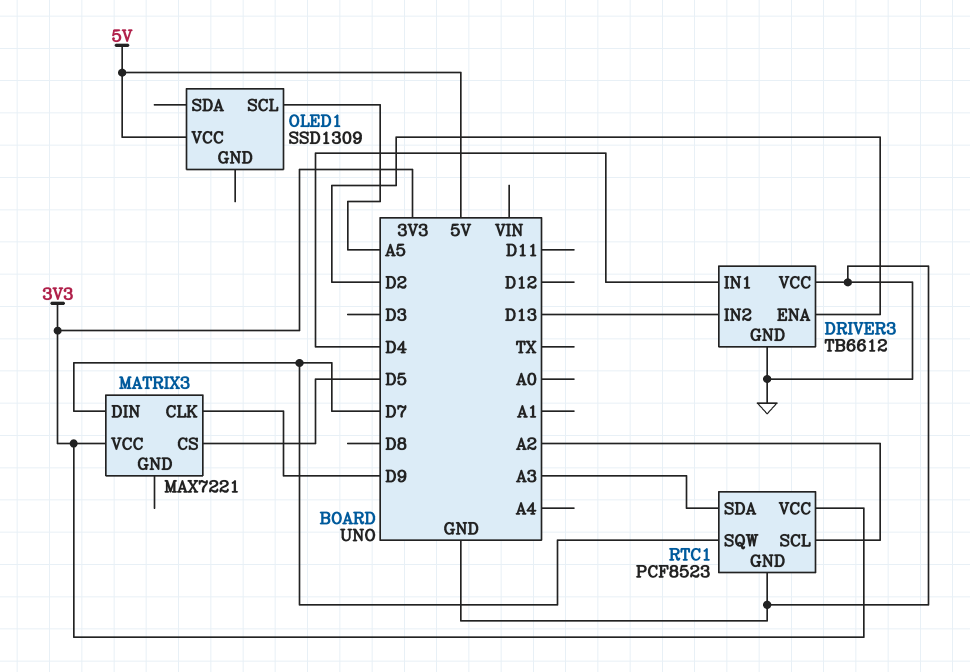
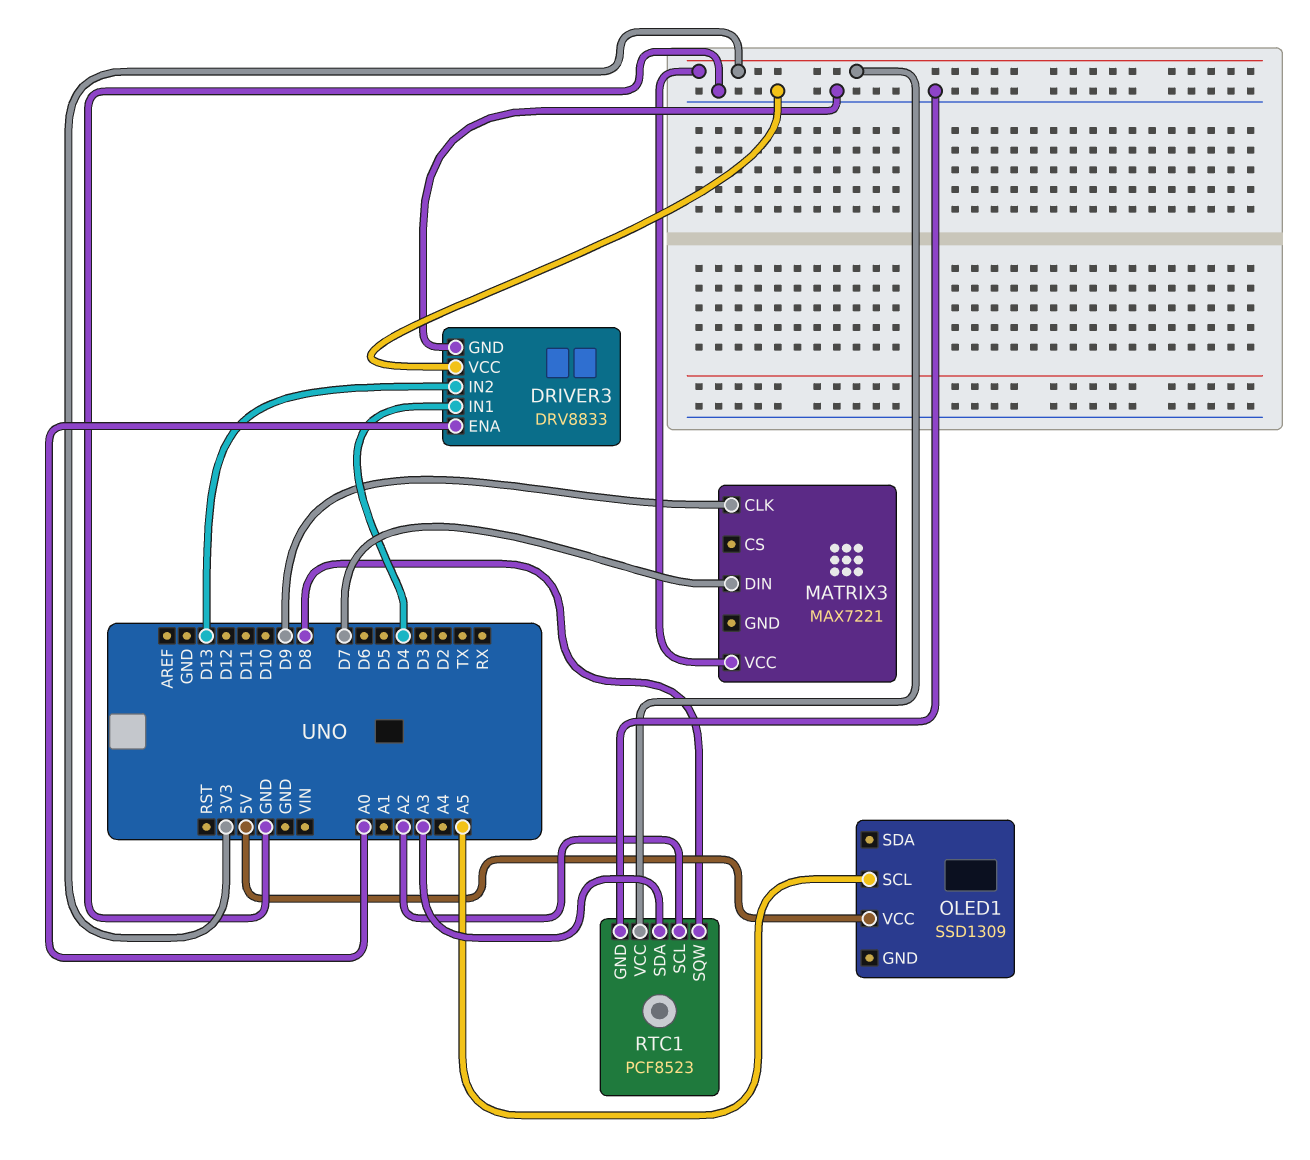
DRIVER3: TB6612 -> DRV8833
DRIVER3 pin ENA: D2 -> A0
MATRIX3 pin CS: D5 -> none
RTC1 pin SQW: D7 -> D8

